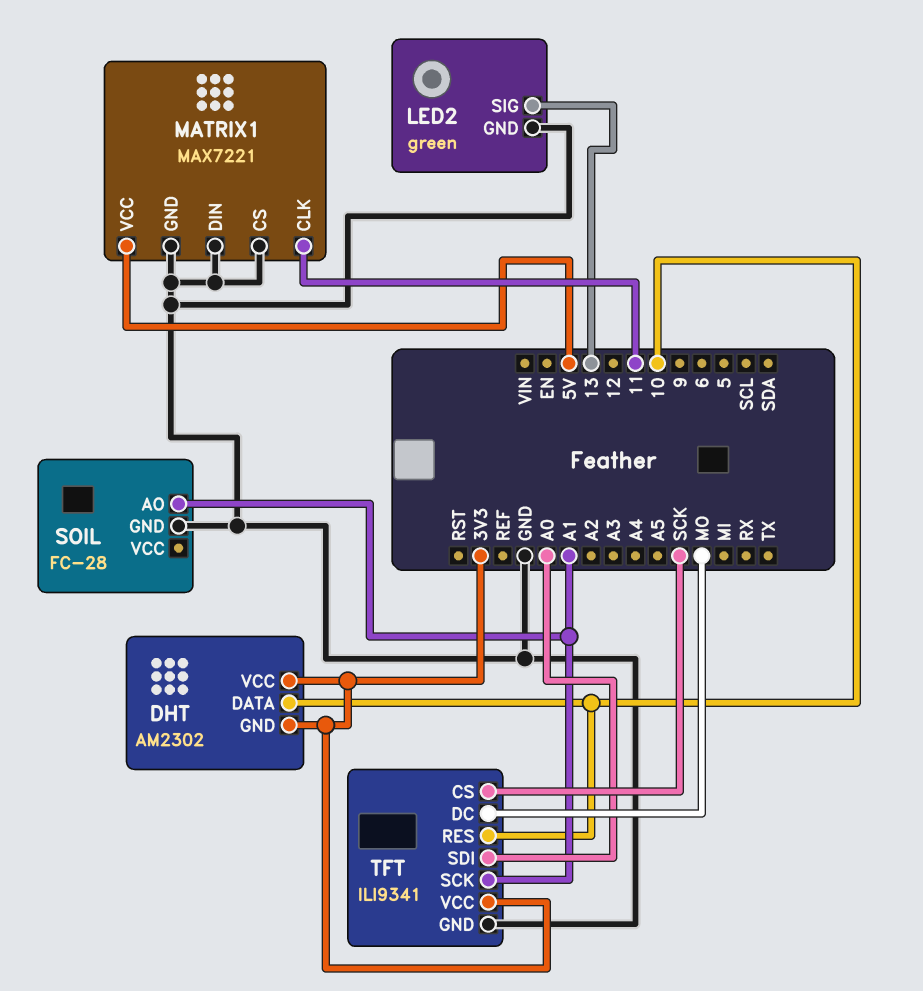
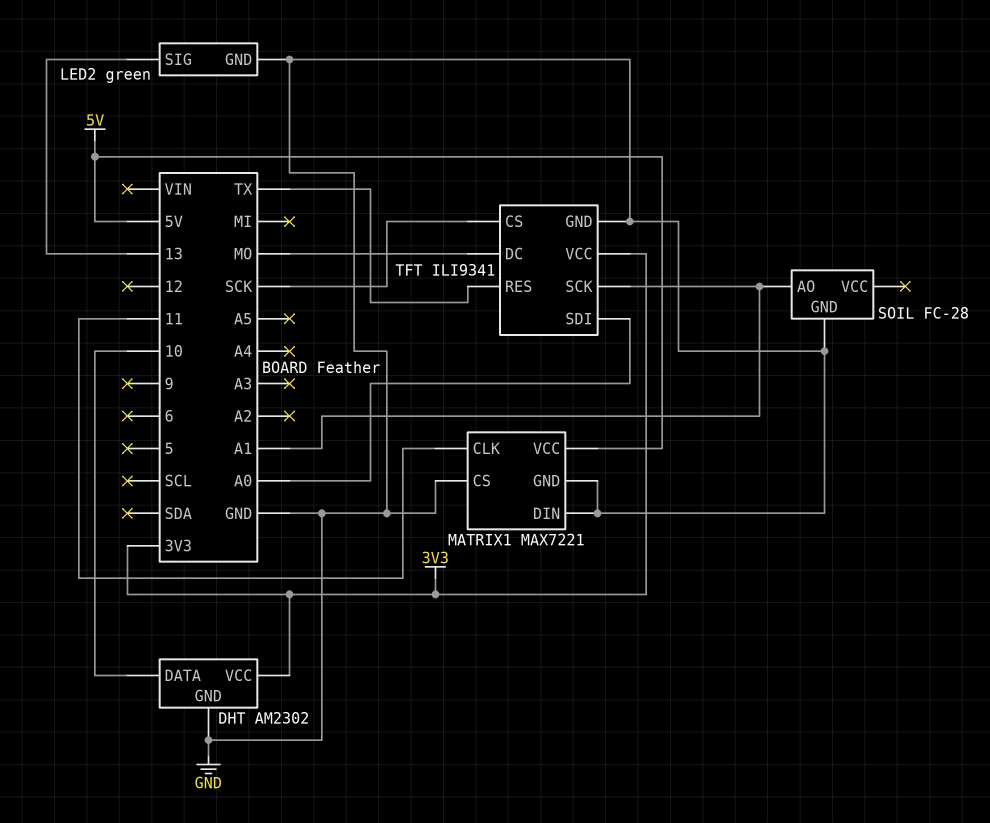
DHT pin GND: 3V3 -> GND
TFT pin RES: 10 -> TX

